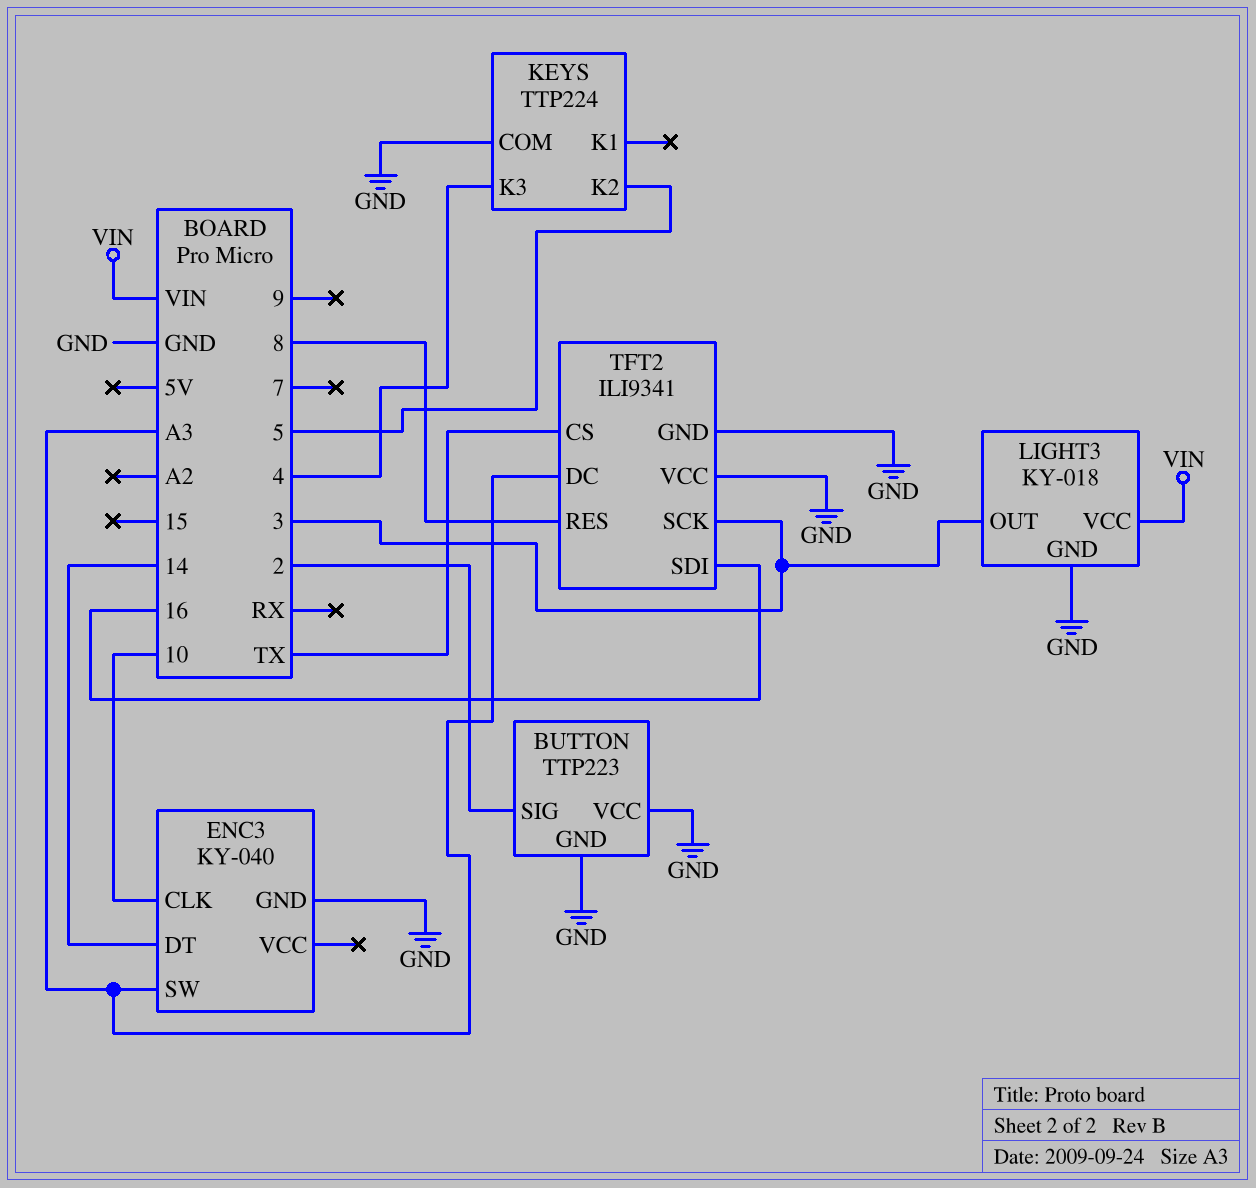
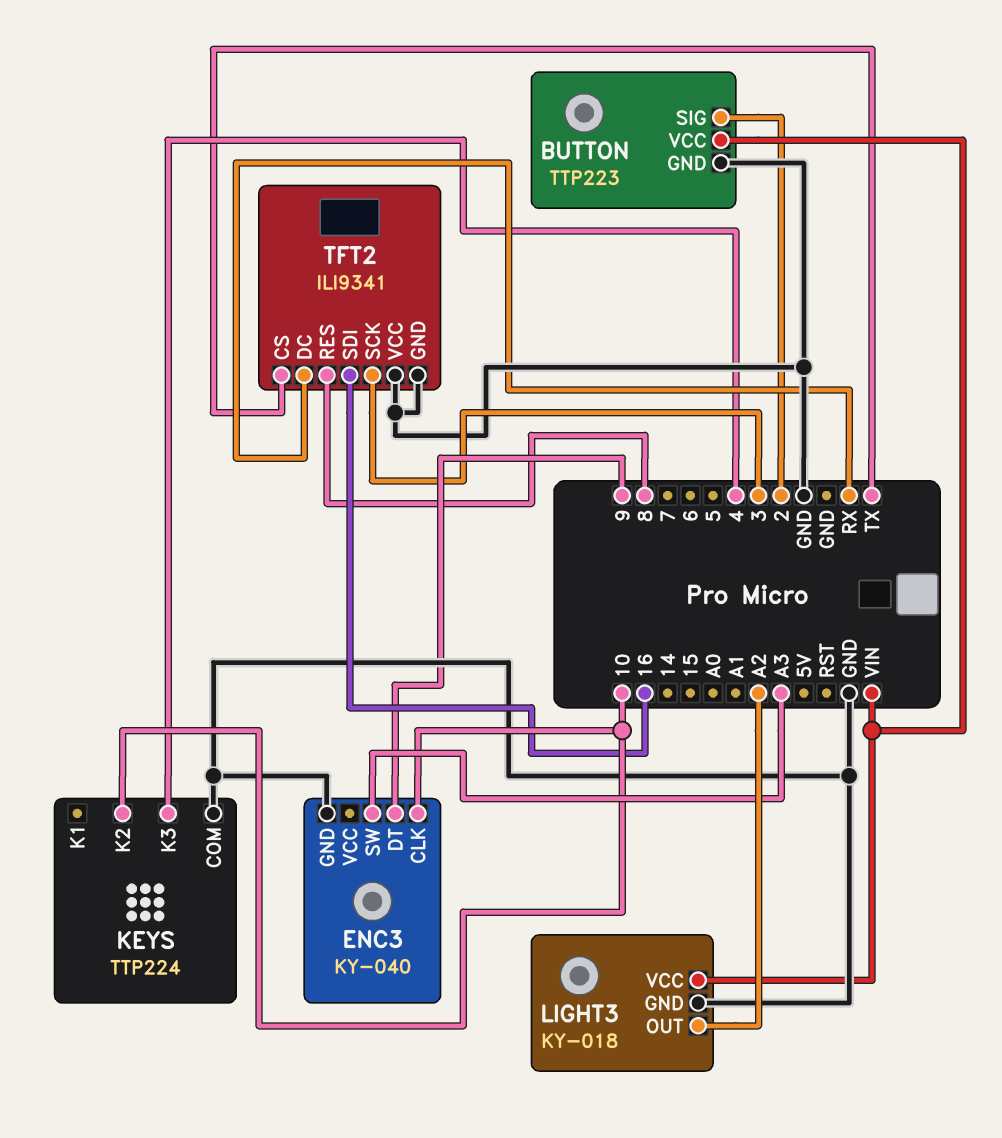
BUTTON pin VCC: GND -> VIN
ENC3 pin DT: 14 -> 9
KEYS pin K2: 5 -> 10
LIGHT3 pin OUT: 3 -> A2
TFT2 pin DC: A3 -> RX

